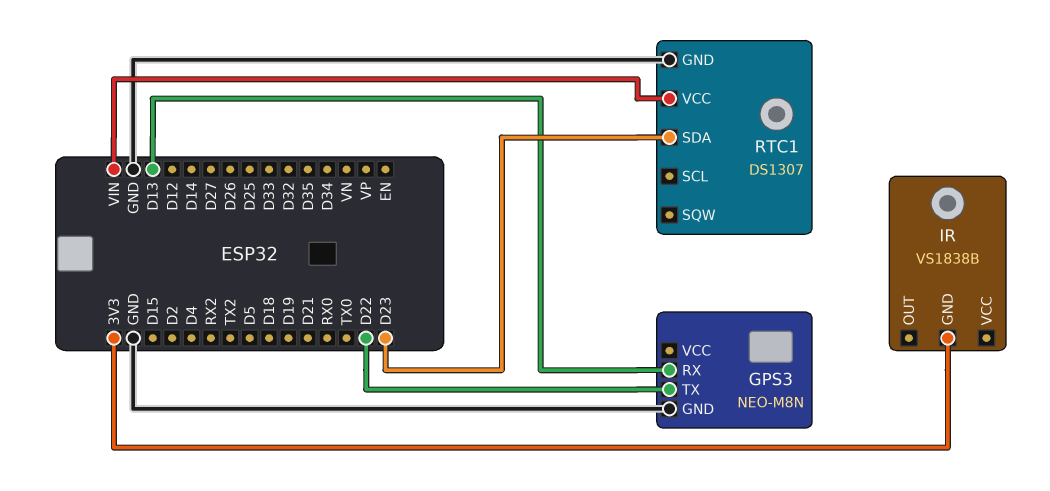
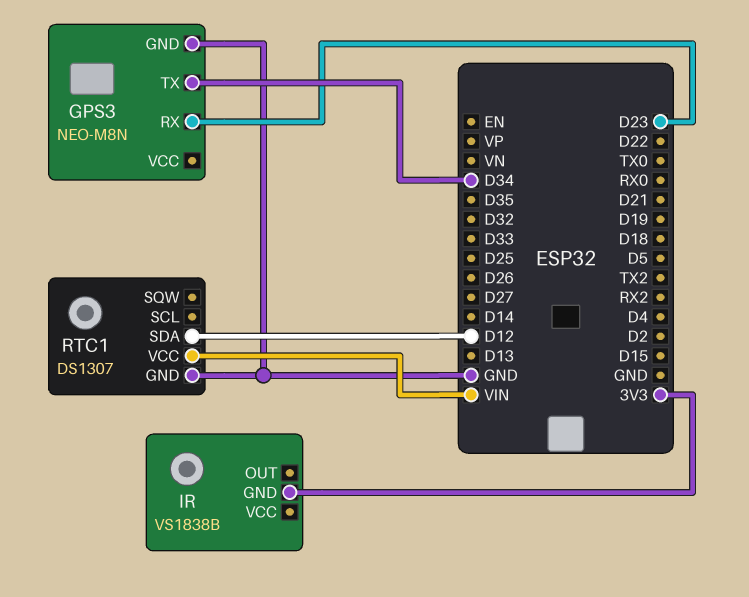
GPS3 pin RX: D13 -> D23
GPS3 pin TX: D22 -> D34
RTC1 pin SDA: D23 -> D12

